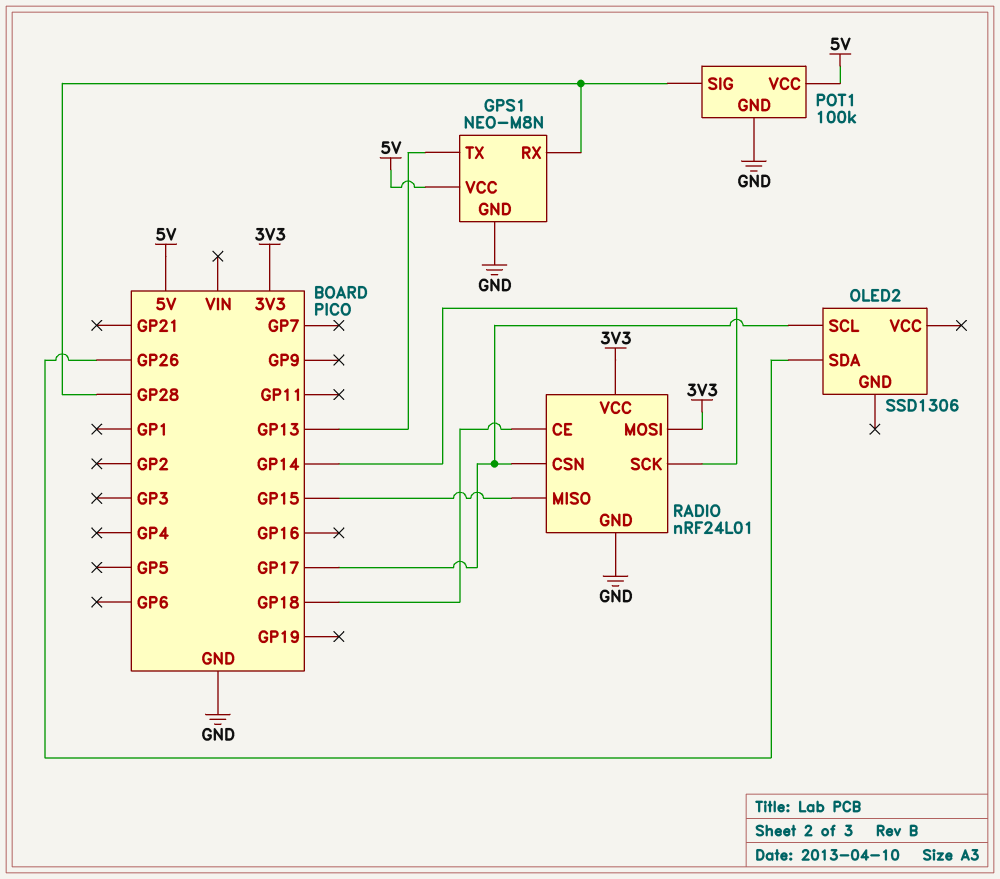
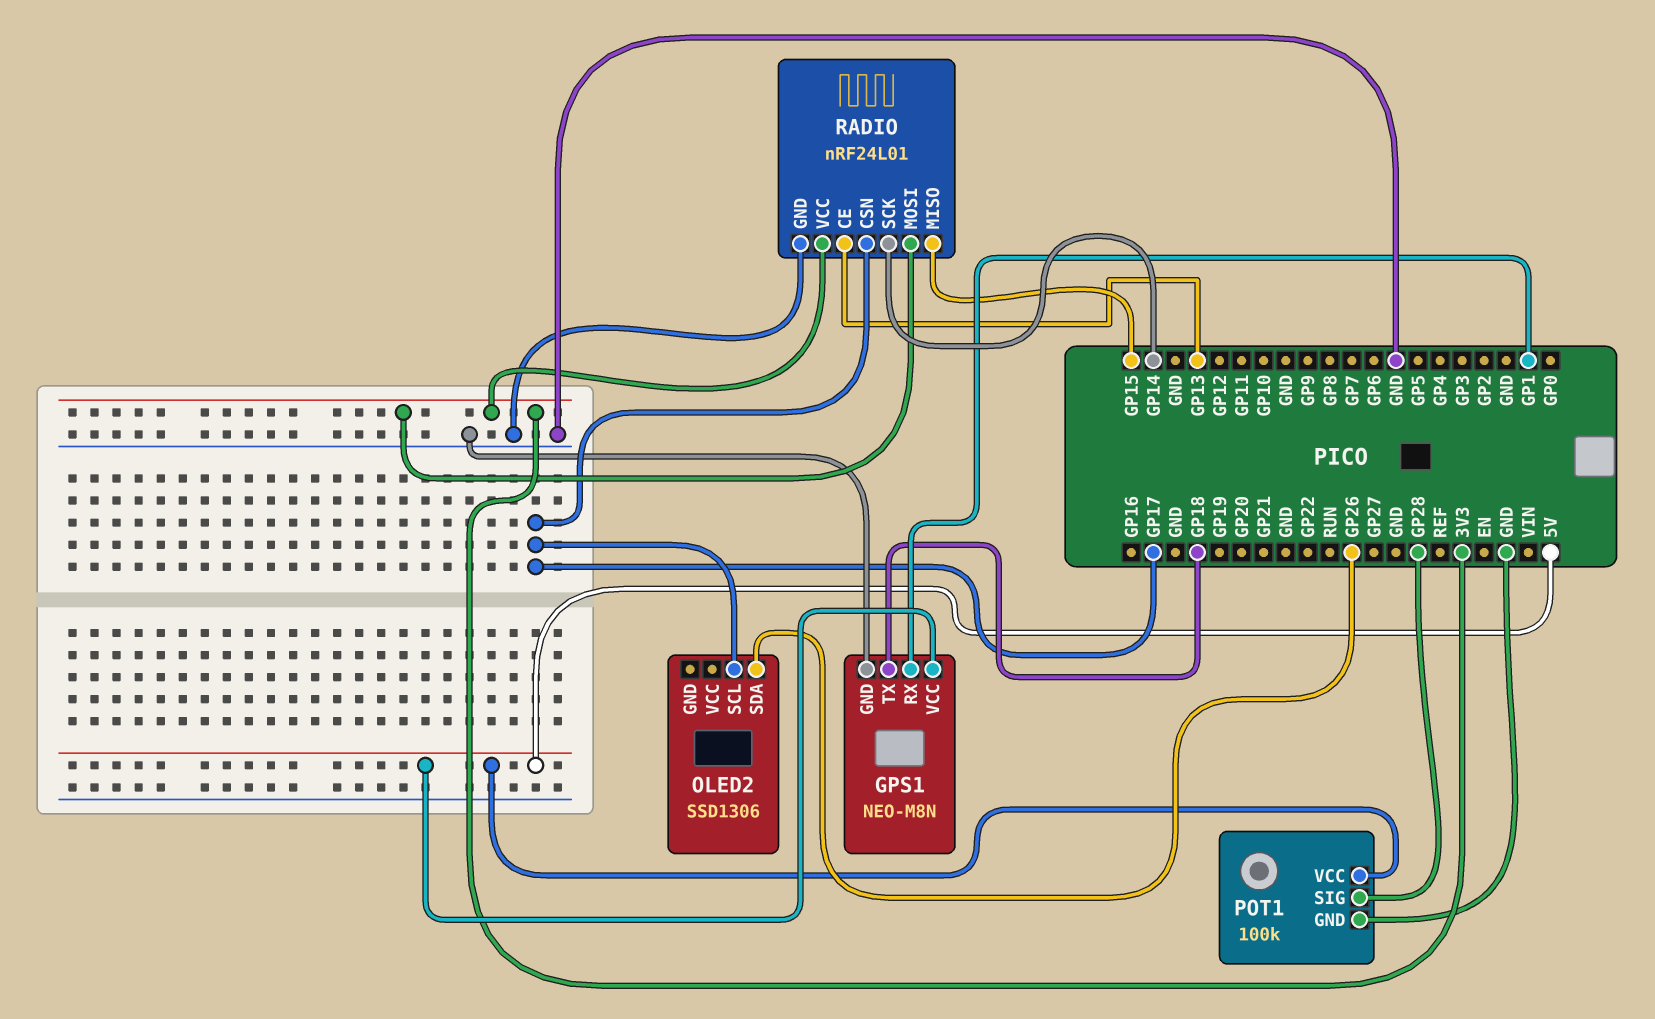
GPS1 pin RX: GP28 -> GP1
GPS1 pin TX: GP13 -> GP18
RADIO pin CE: GP18 -> GP13

